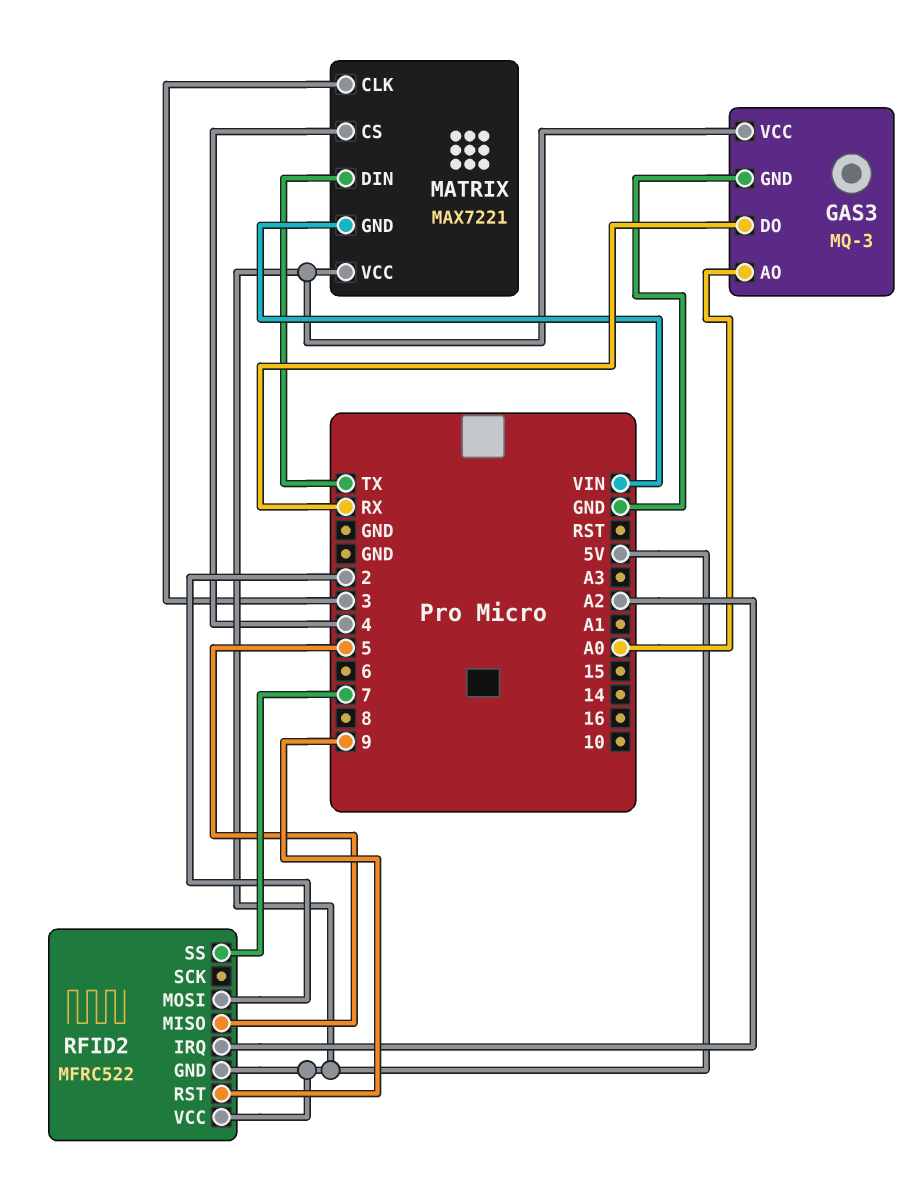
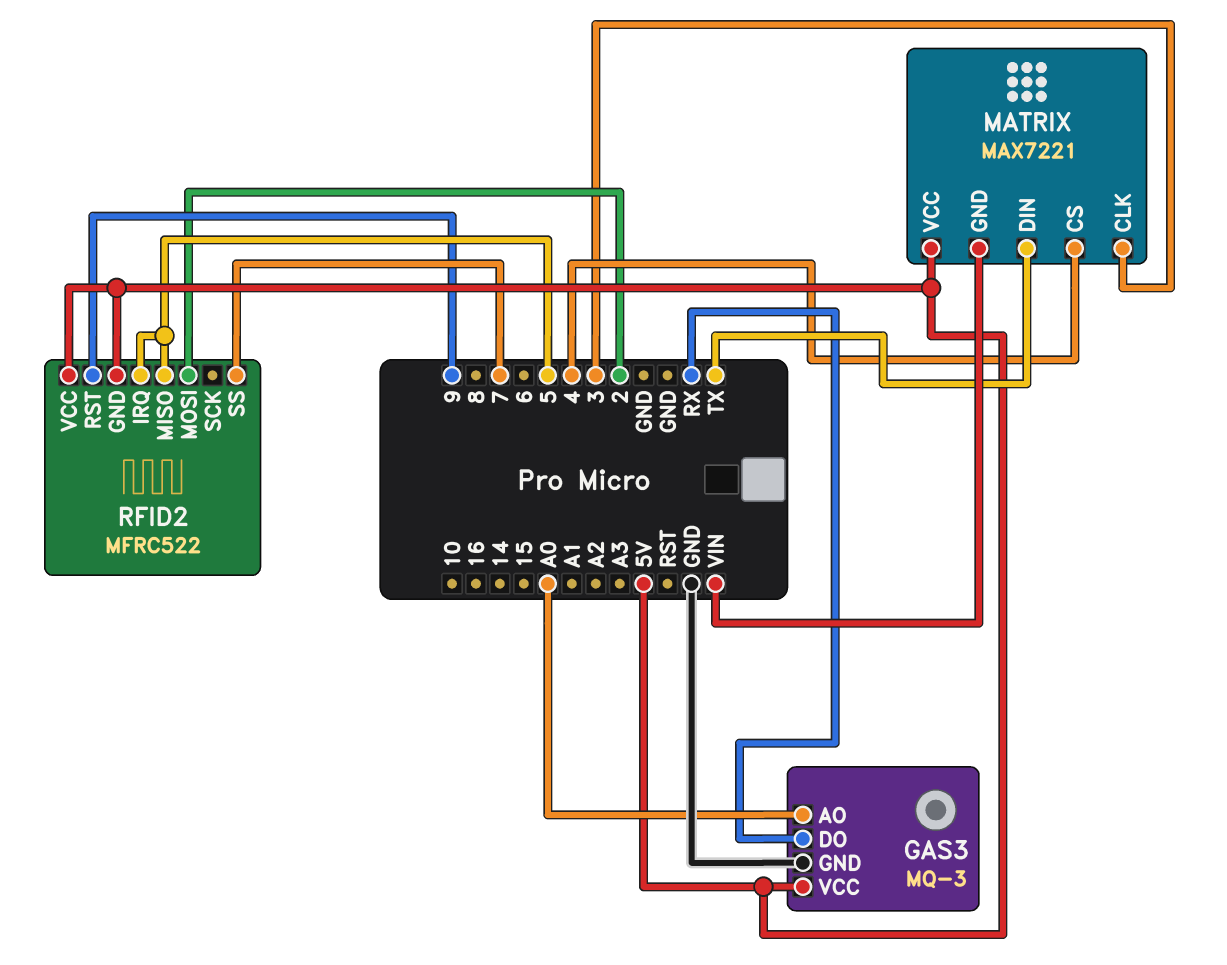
RFID2 pin IRQ: A2 -> 5

